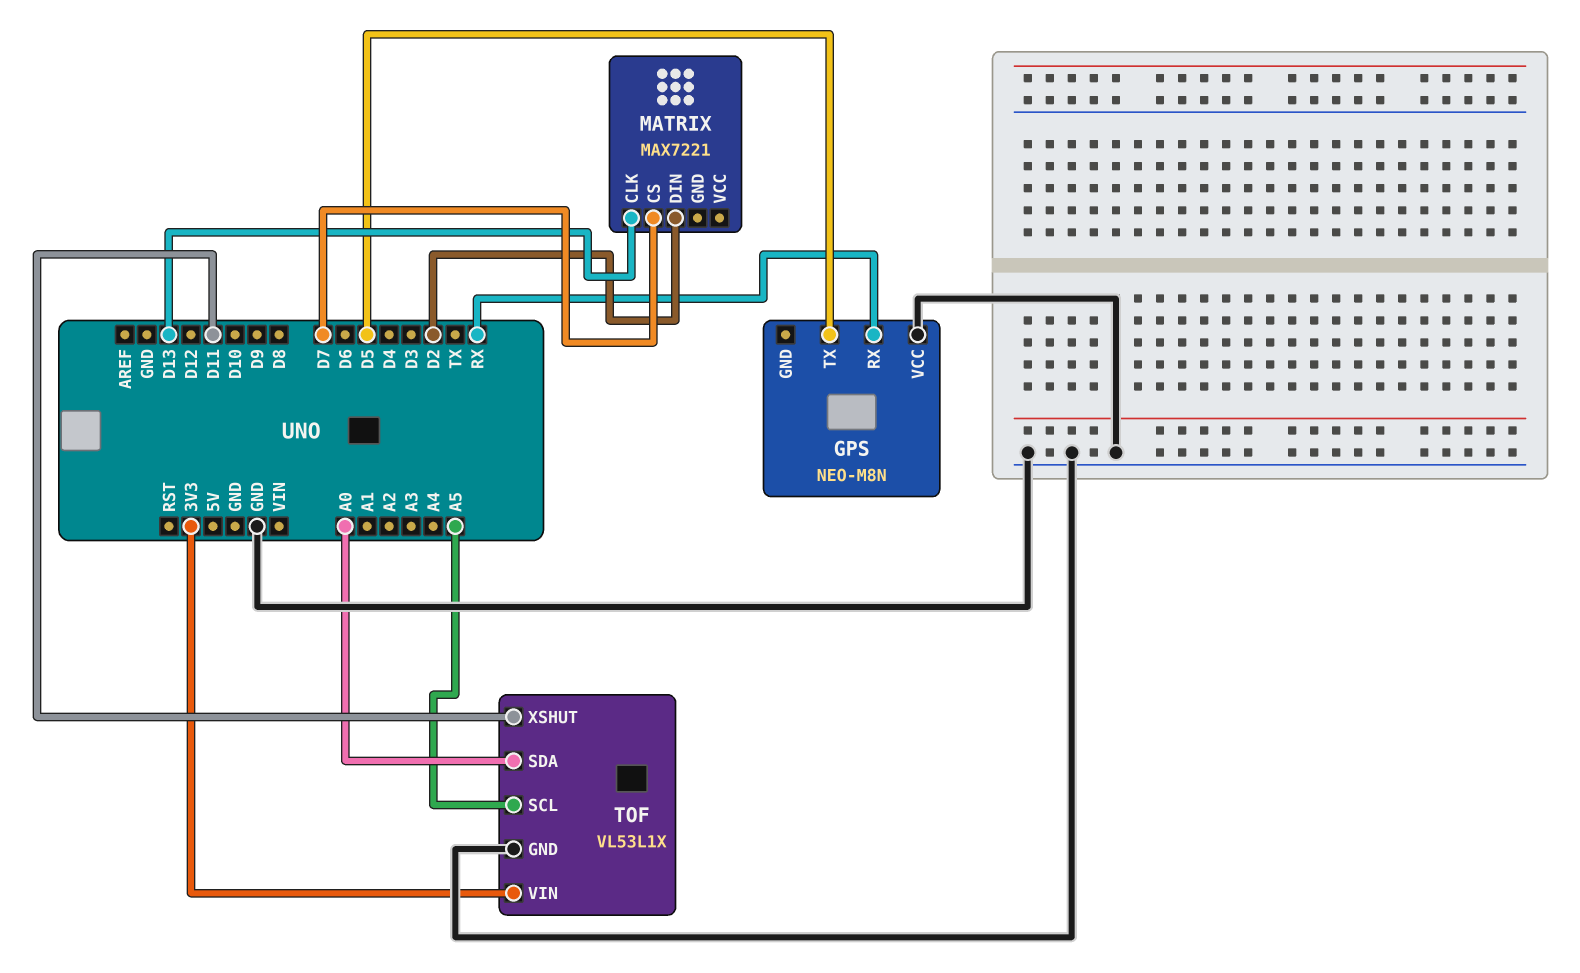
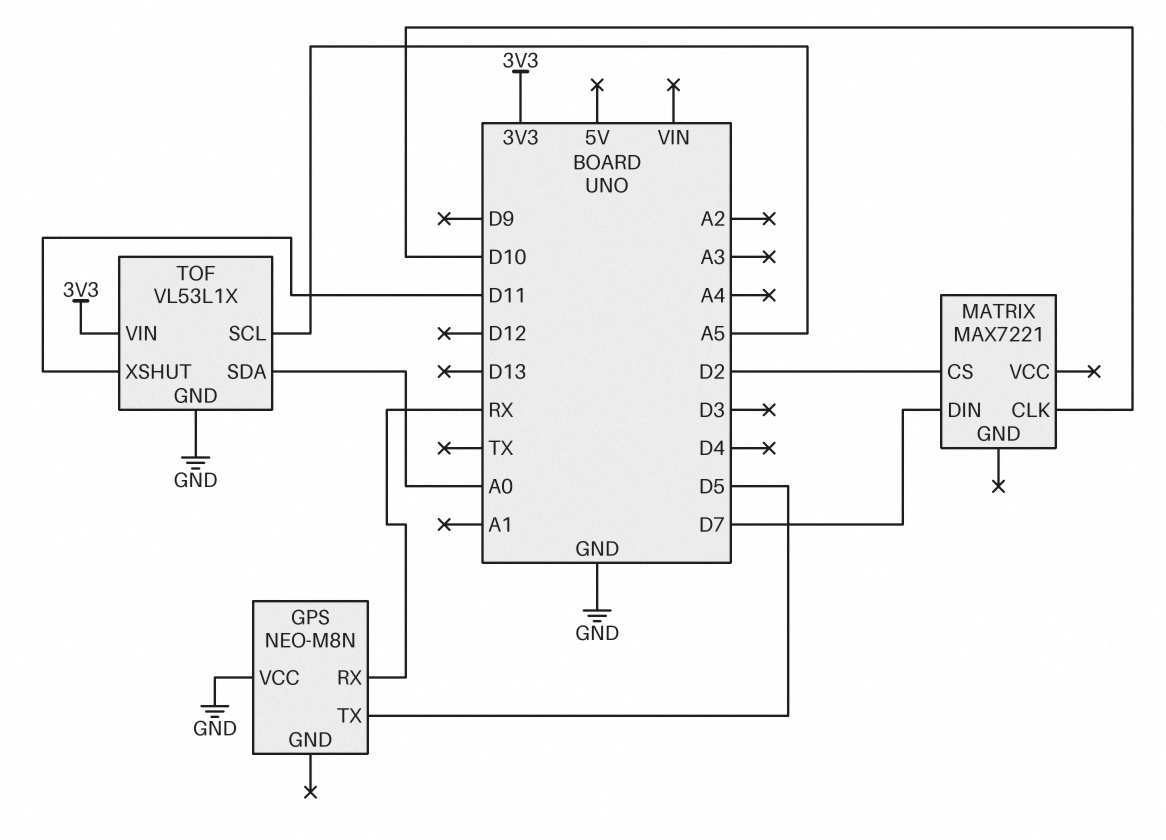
MATRIX pin CLK: D13 -> D10
MATRIX pin CS: D7 -> D2
MATRIX pin DIN: D2 -> D7

